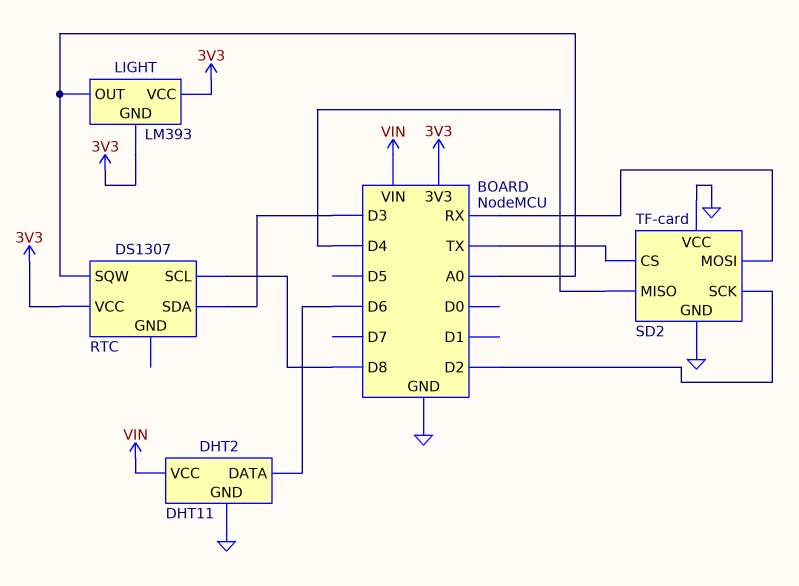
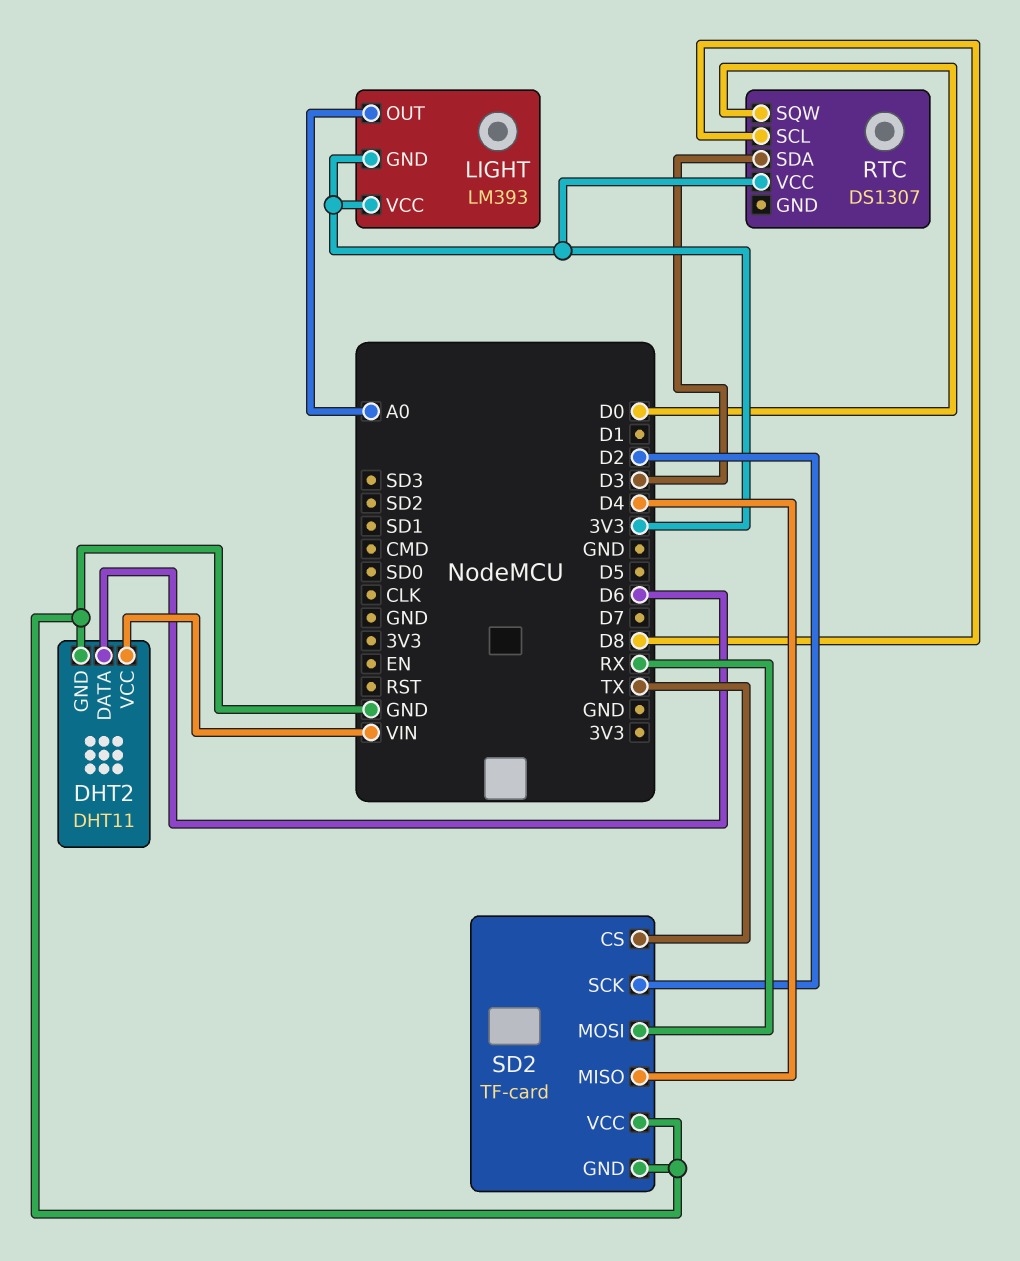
RTC pin SQW: A0 -> D0

